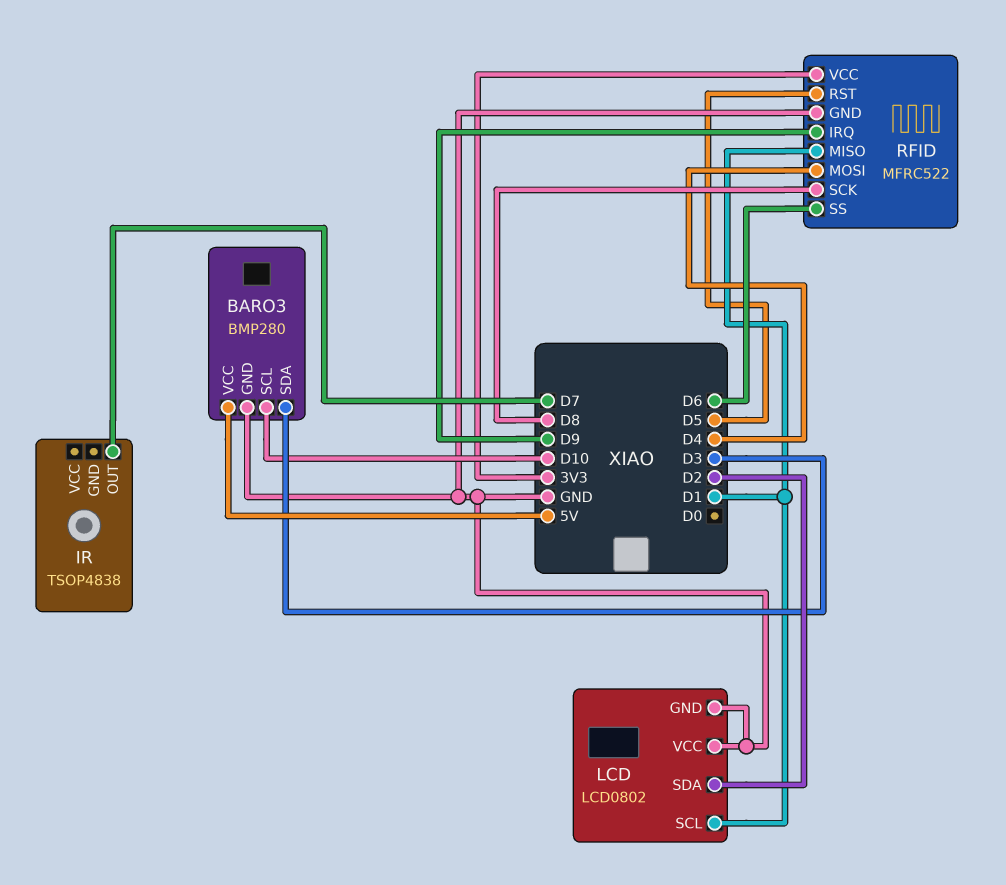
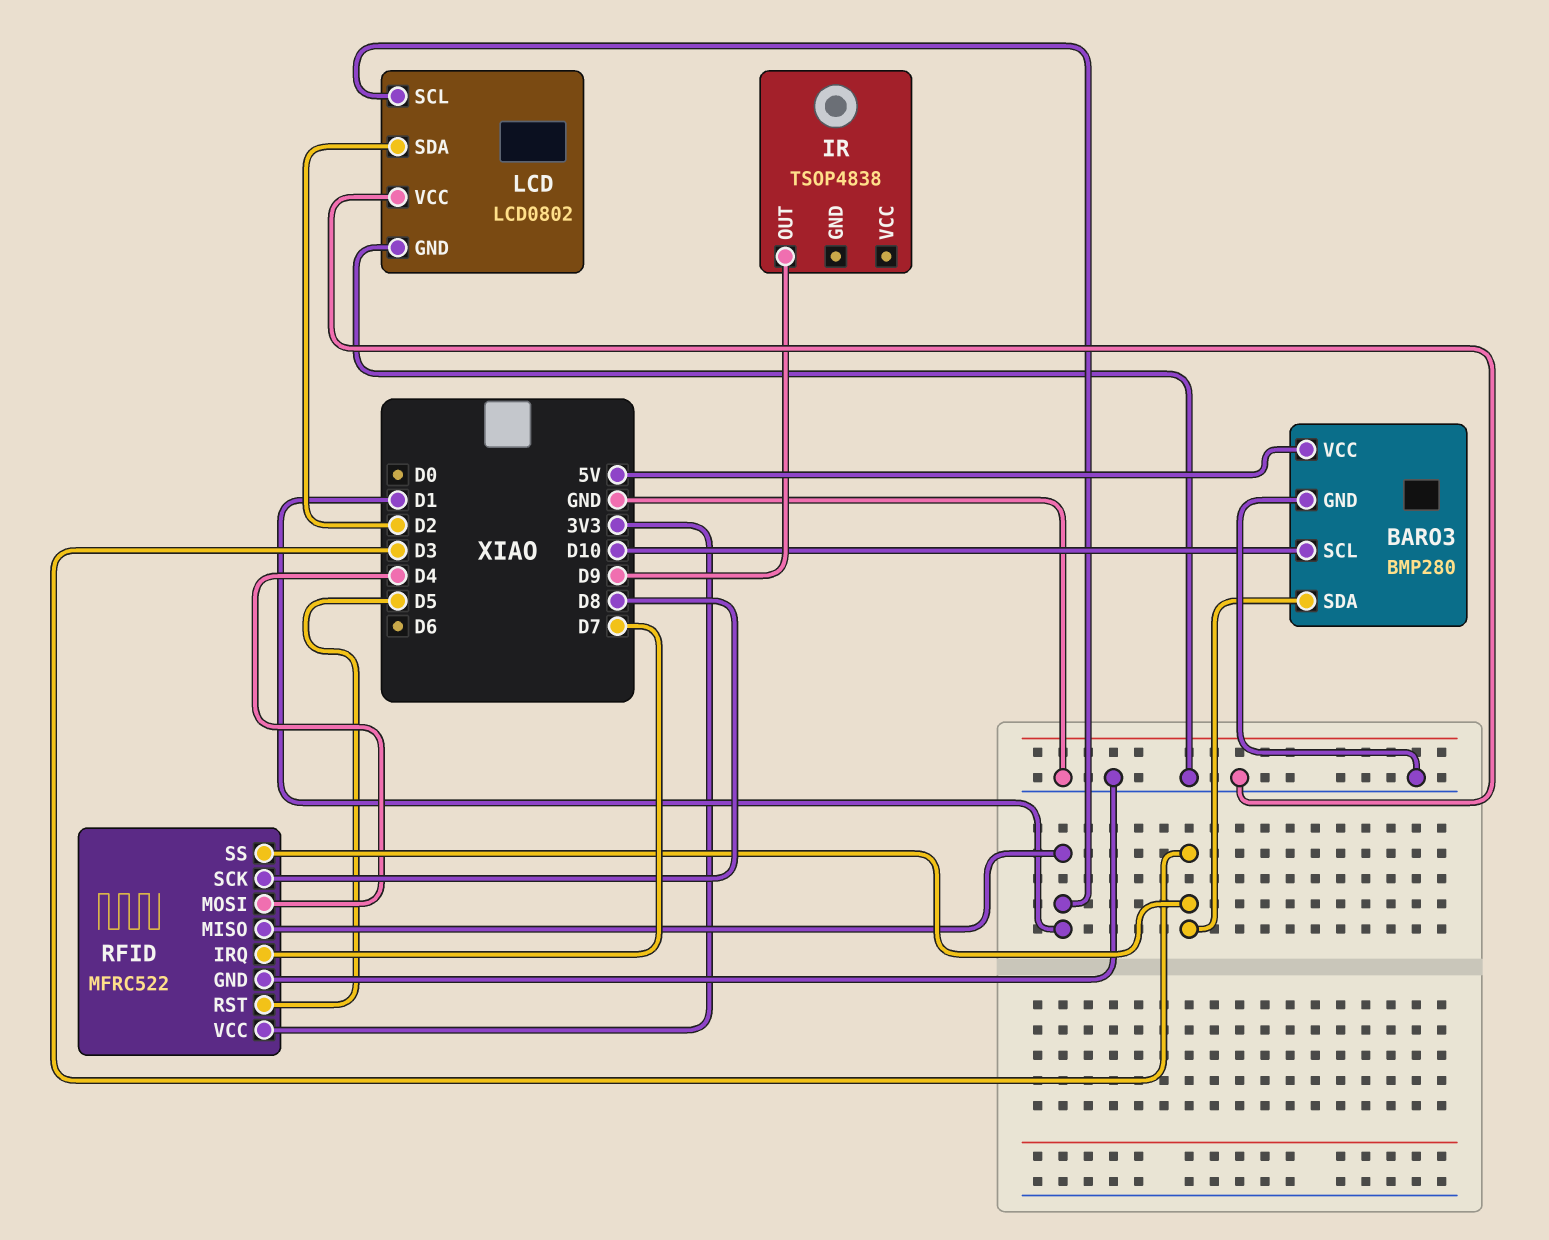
IR pin OUT: D7 -> D9
RFID pin IRQ: D9 -> D7
RFID pin SS: D6 -> D3

